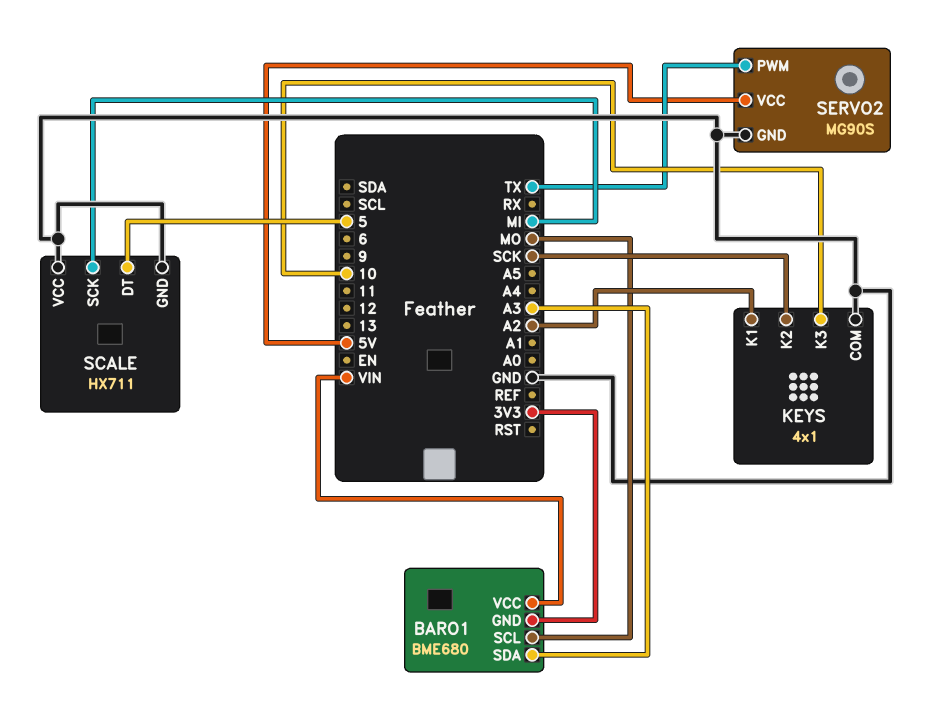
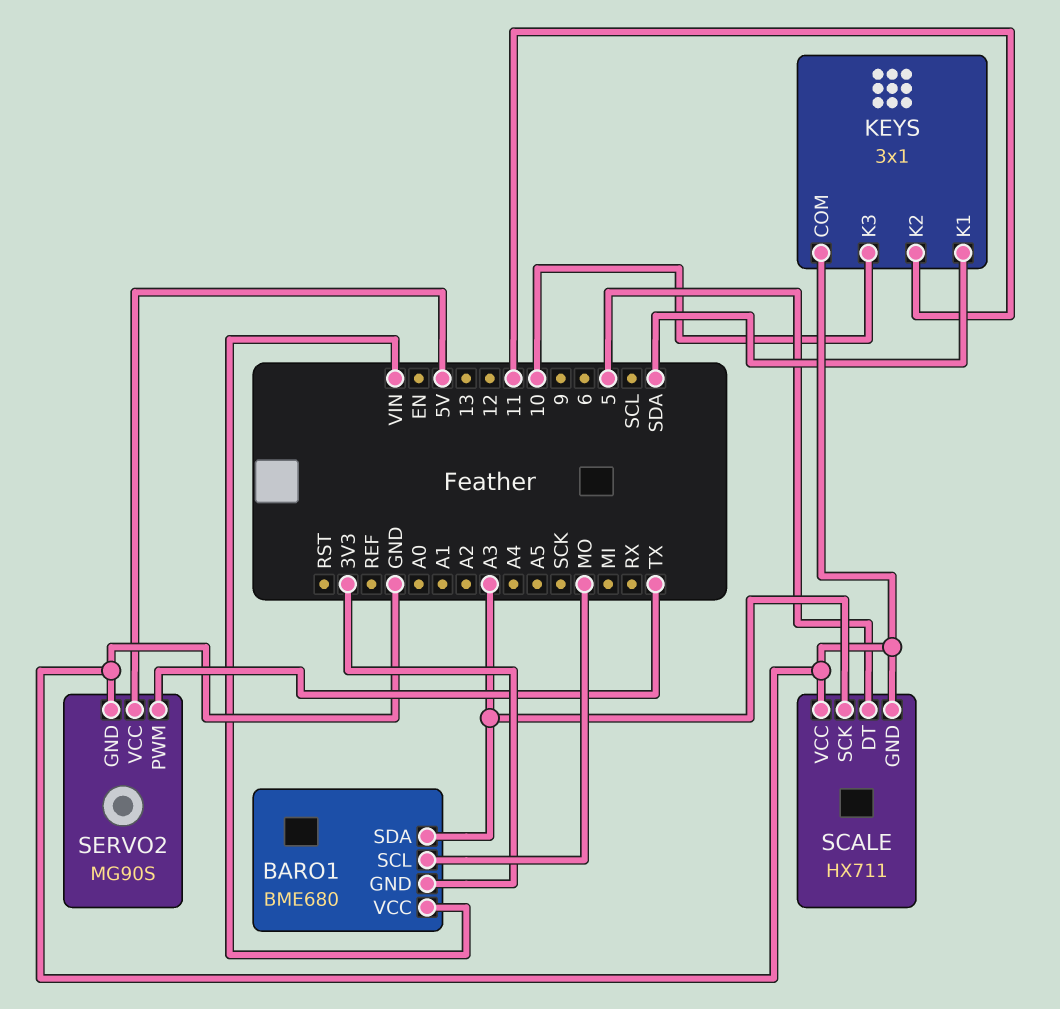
KEYS: 4x1 -> 3x1
KEYS pin K1: A2 -> SDA
KEYS pin K2: SCK -> 11
SCALE pin SCK: MI -> A3

